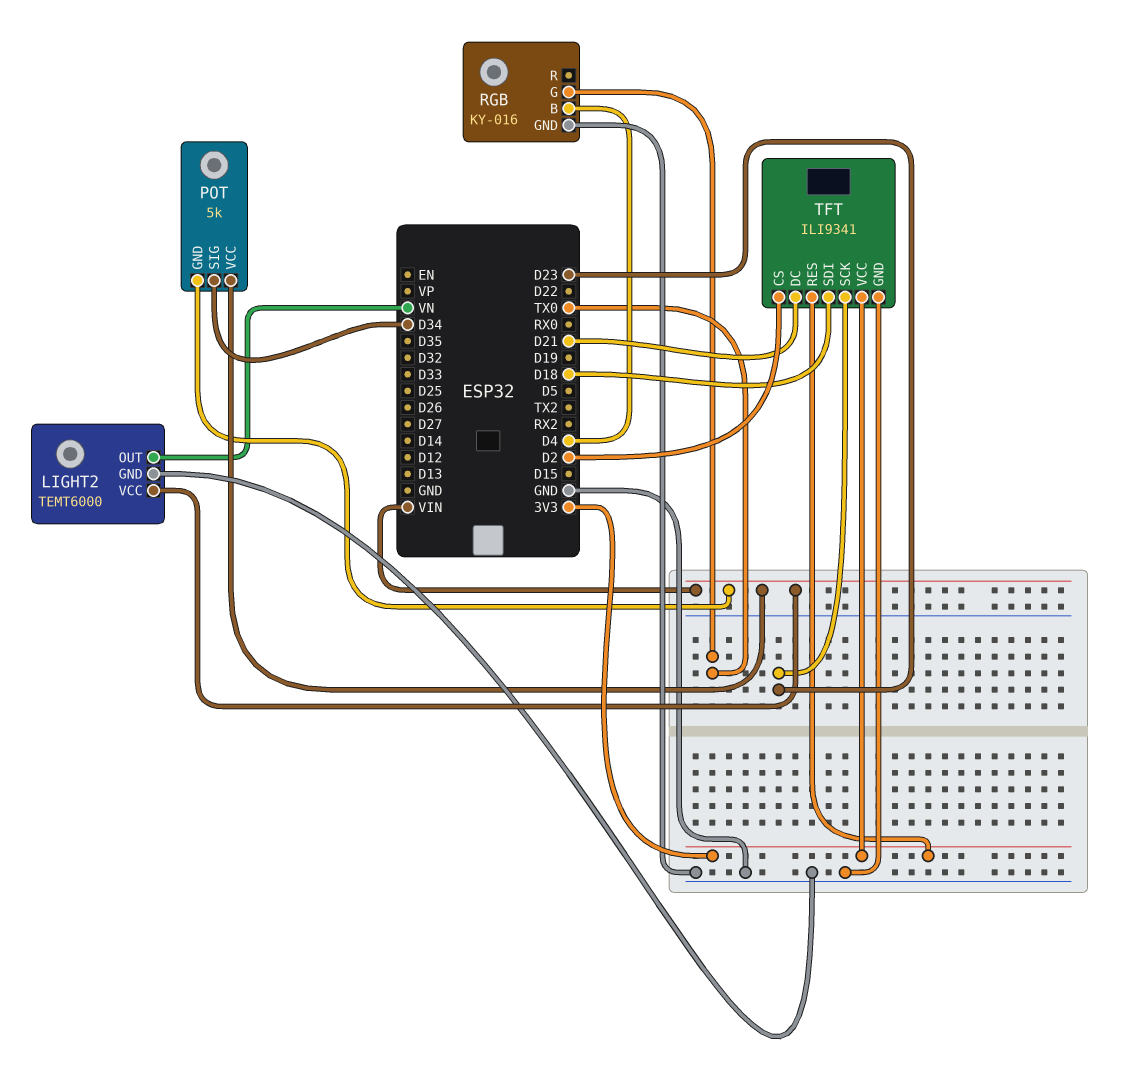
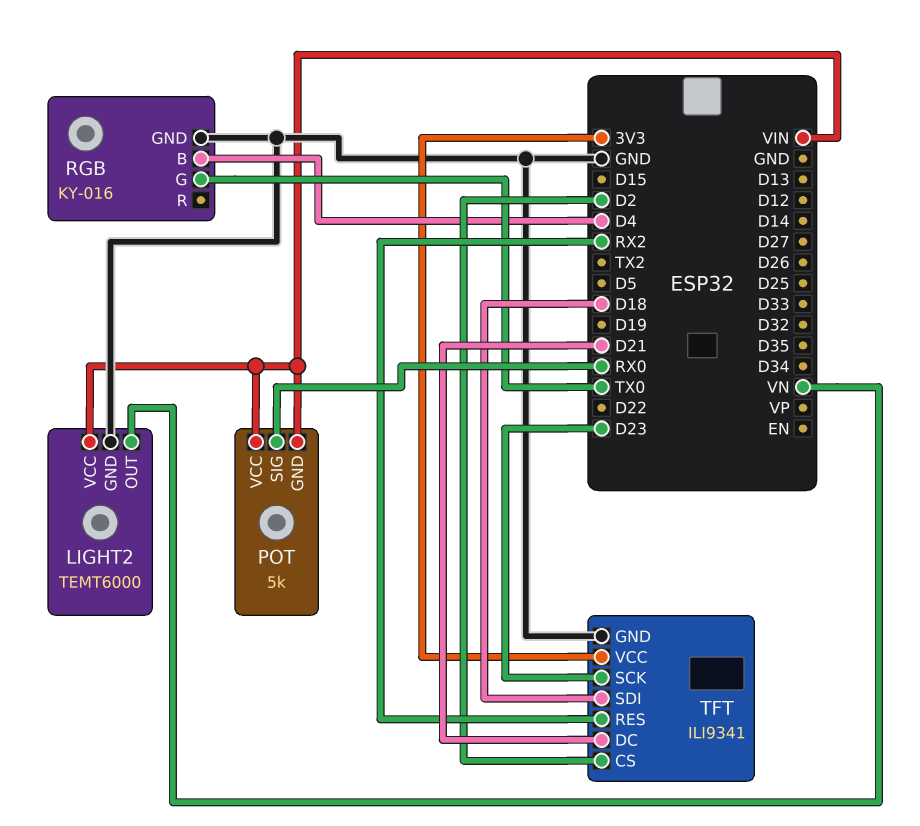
POT pin SIG: D34 -> RX0
TFT pin RES: 3V3 -> RX2

